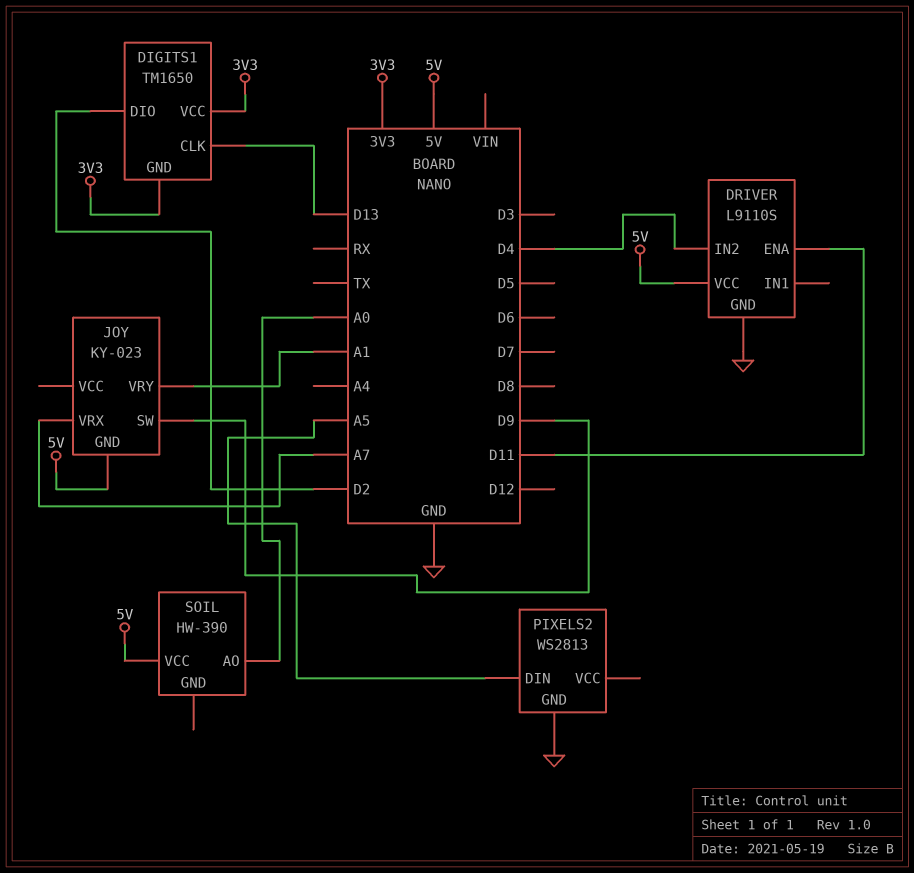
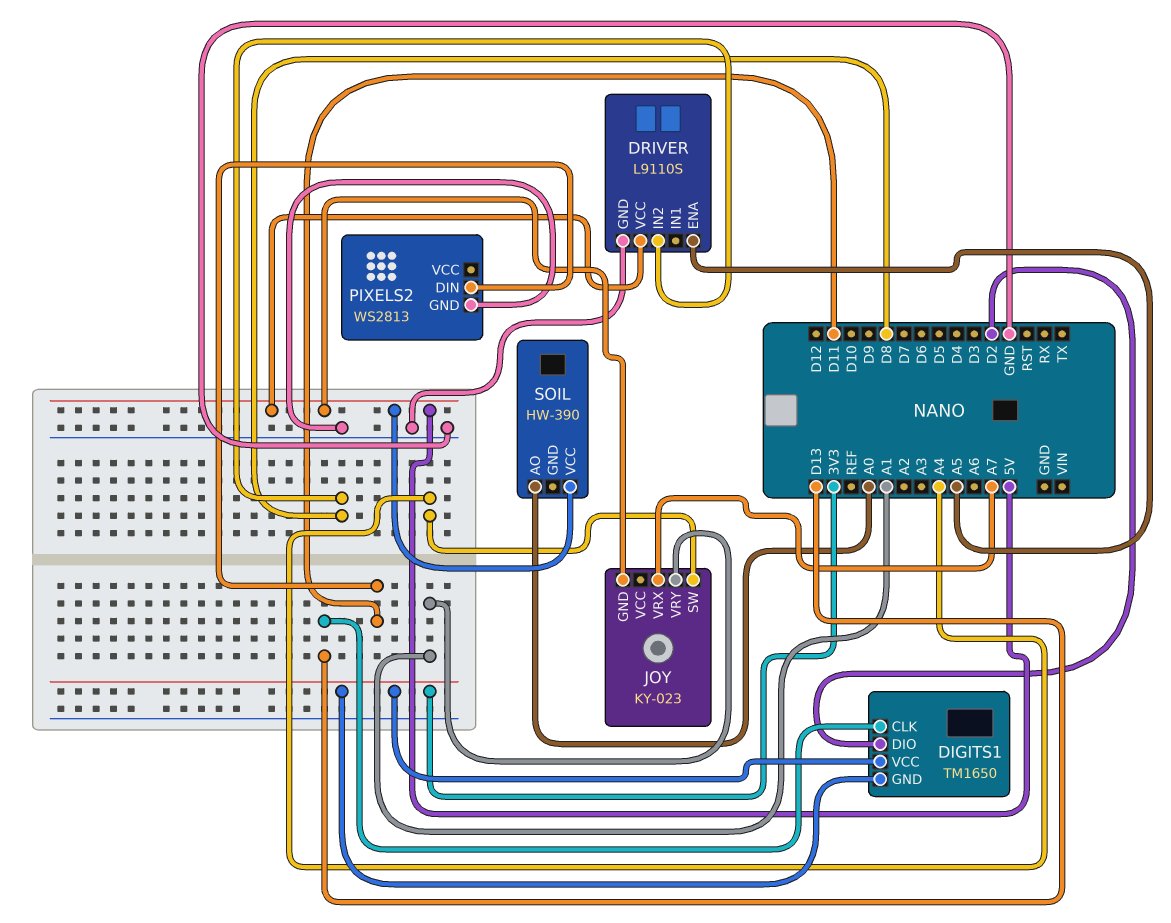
DRIVER pin ENA: D11 -> A5
DRIVER pin IN2: D4 -> D8
JOY pin SW: D9 -> A4
PIXELS2 pin DIN: A5 -> D11

